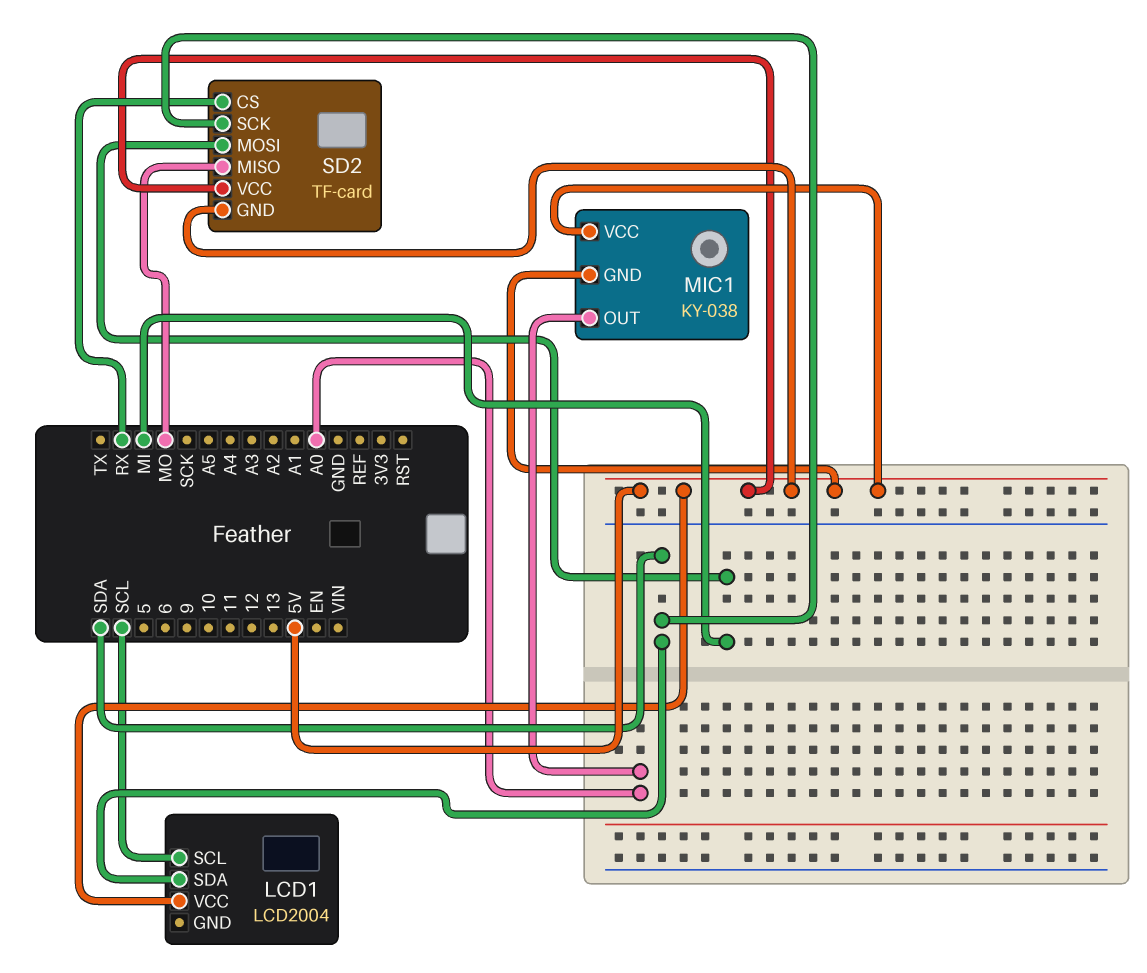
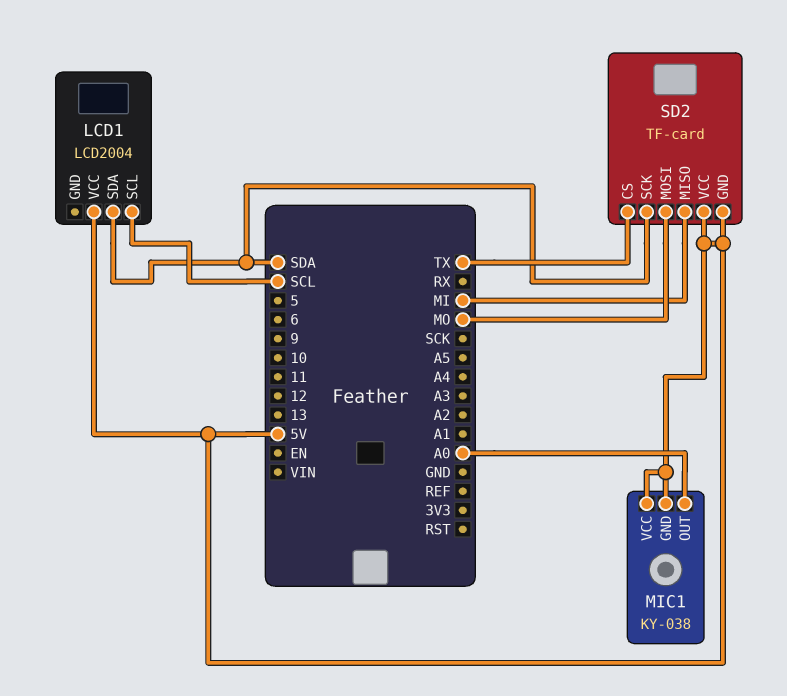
SD2 pin CS: RX -> TX
SD2 pin MISO: MO -> MI
SD2 pin MOSI: MI -> MO

